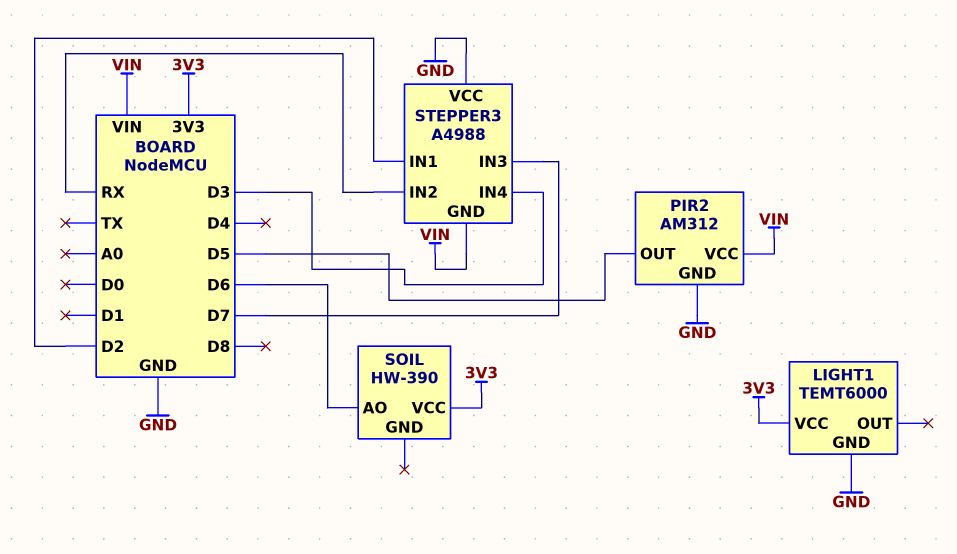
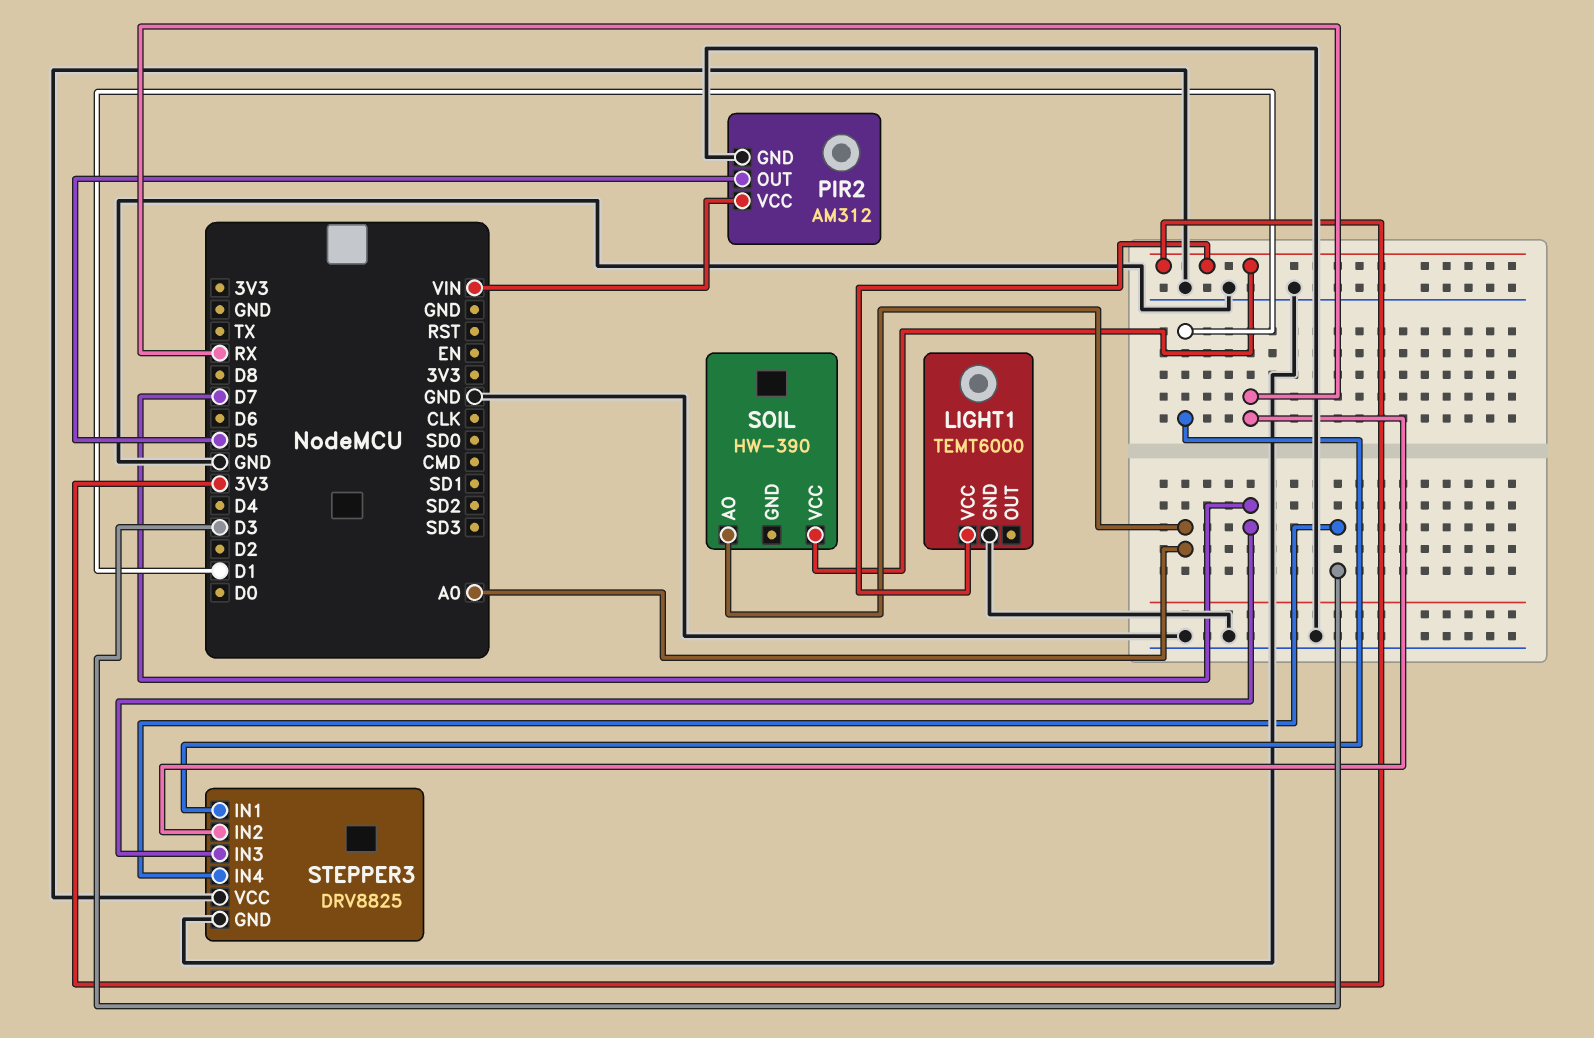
SOIL pin AO: D6 -> A0
STEPPER3: A4988 -> DRV8825
STEPPER3 pin GND: VIN -> GND
STEPPER3 pin IN1: D2 -> D1

